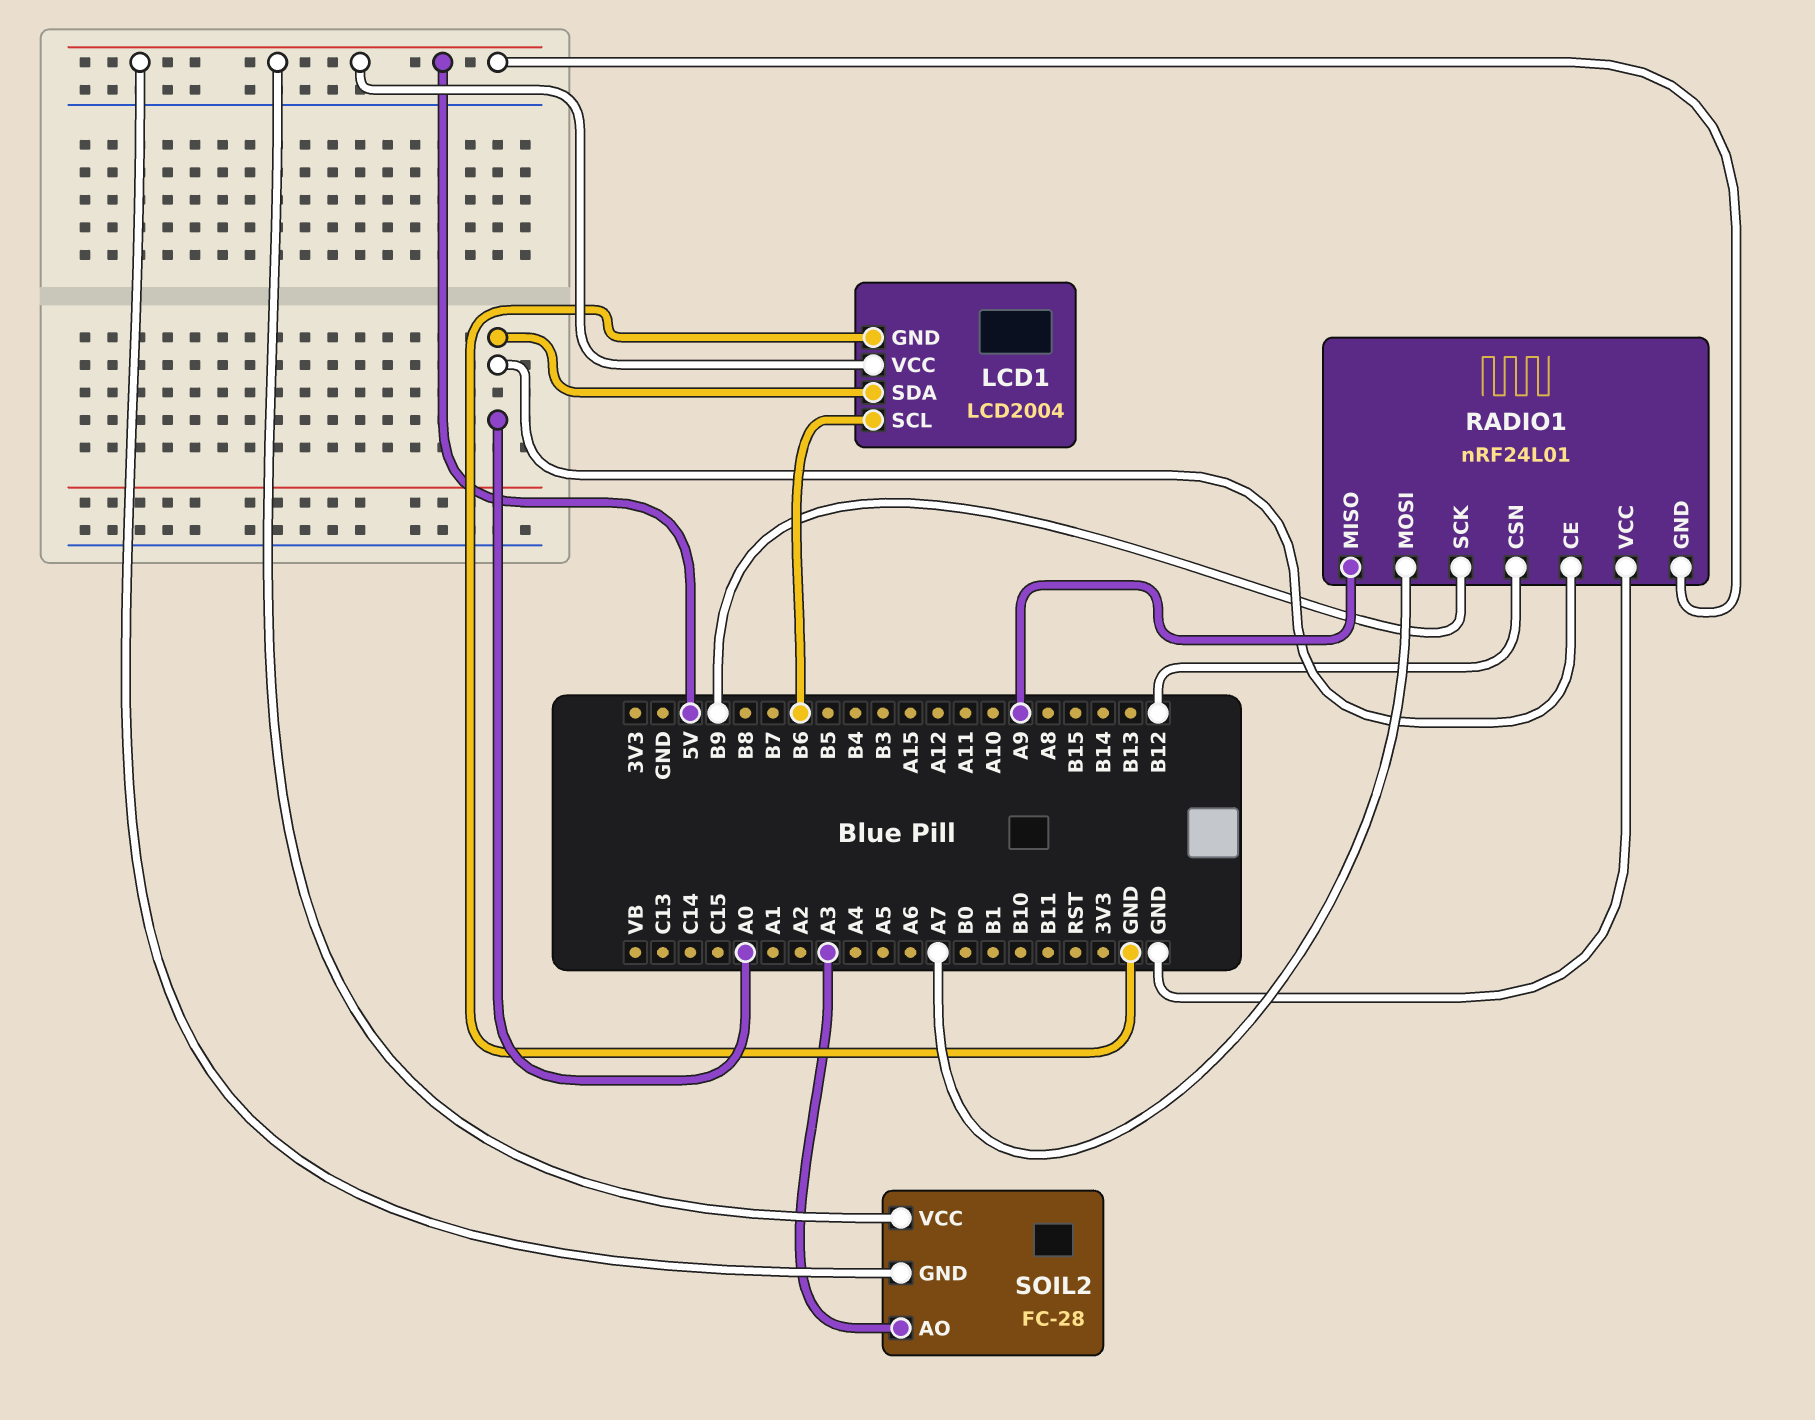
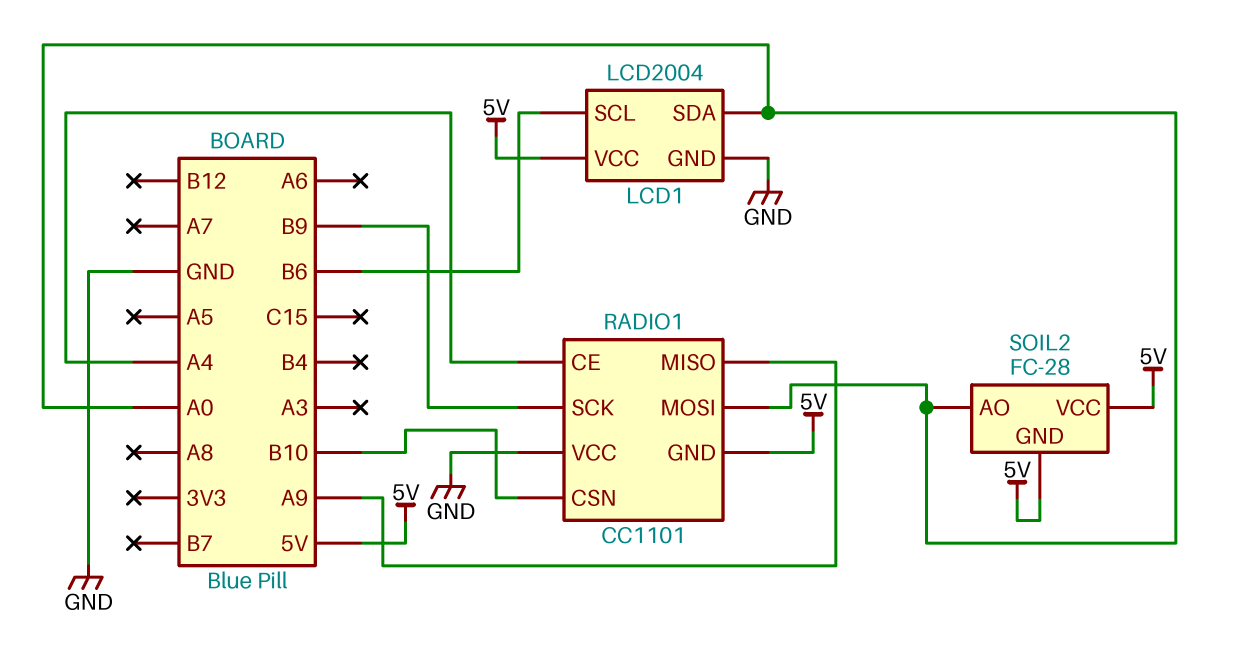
RADIO1: nRF24L01 -> CC1101
RADIO1 pin CE: A0 -> A4
RADIO1 pin CSN: B12 -> B10
RADIO1 pin MOSI: A7 -> A0
SOIL2 pin AO: A3 -> A0

